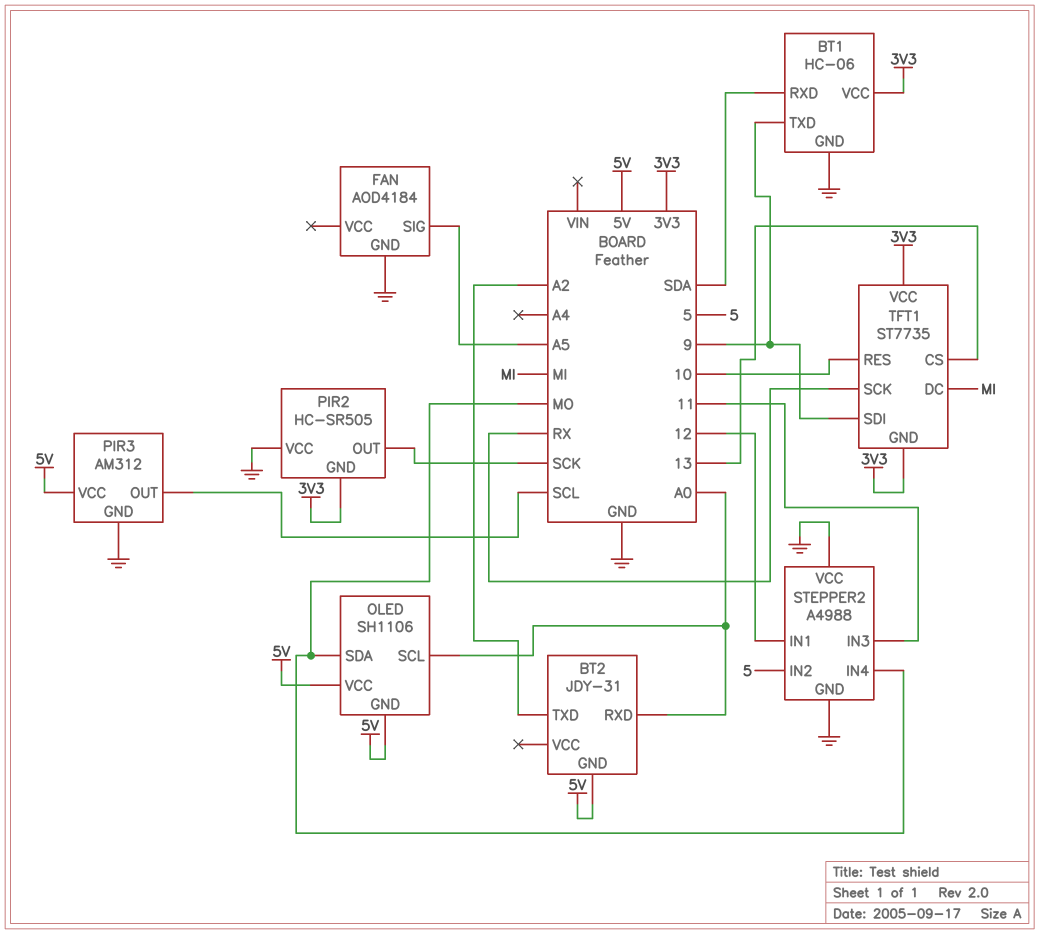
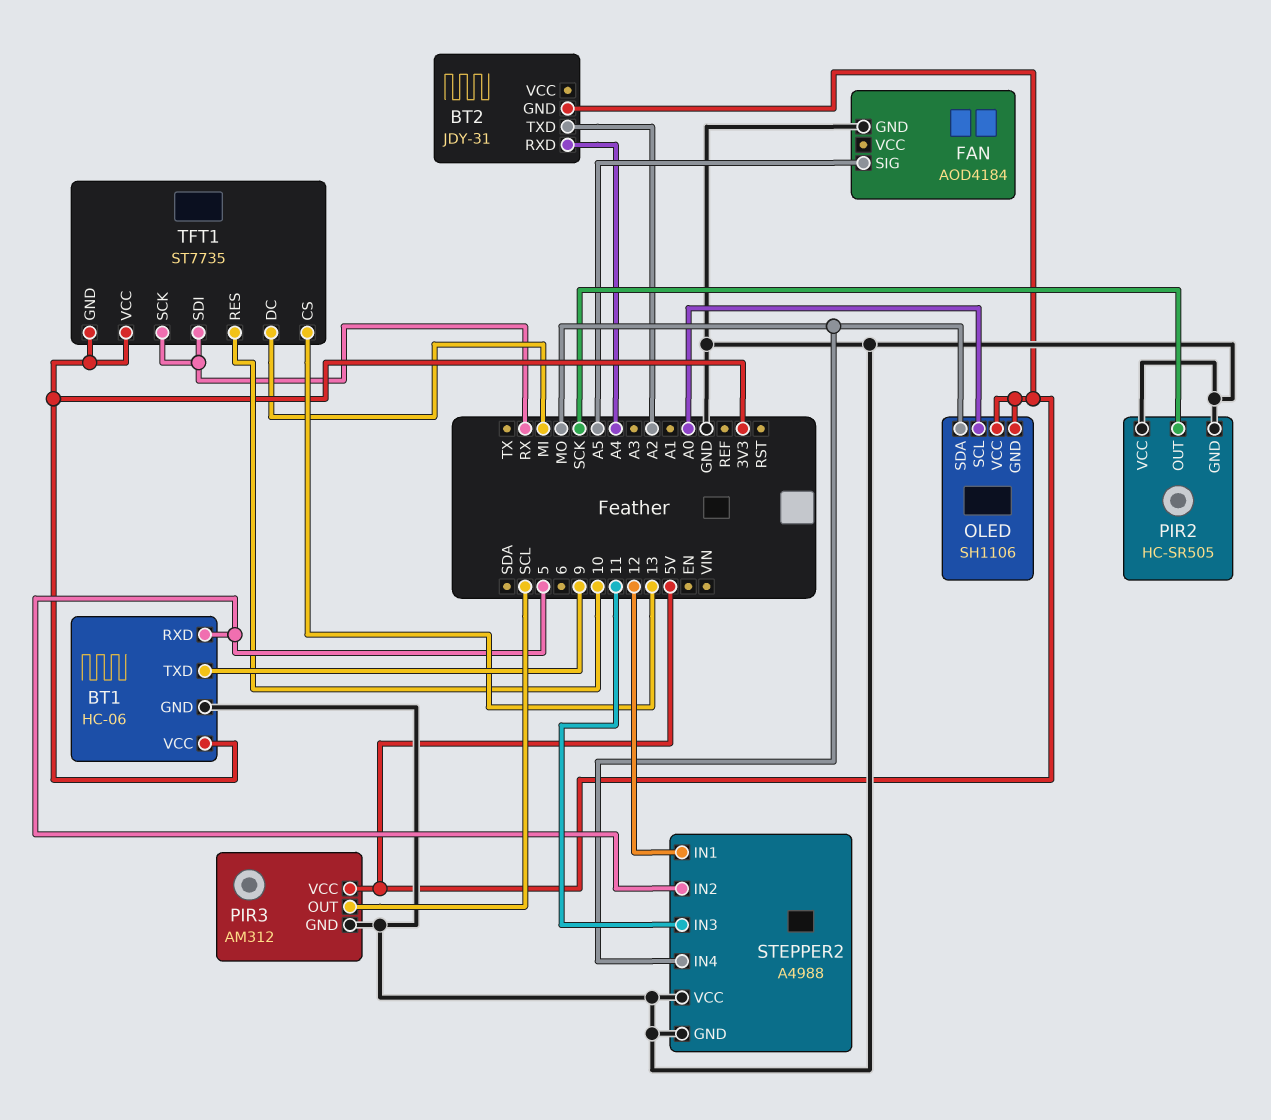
BT1 pin RXD: SDA -> 5
BT2 pin RXD: A0 -> A4
PIR2 pin GND: 3V3 -> GND
TFT1 pin SDI: 9 -> RX

